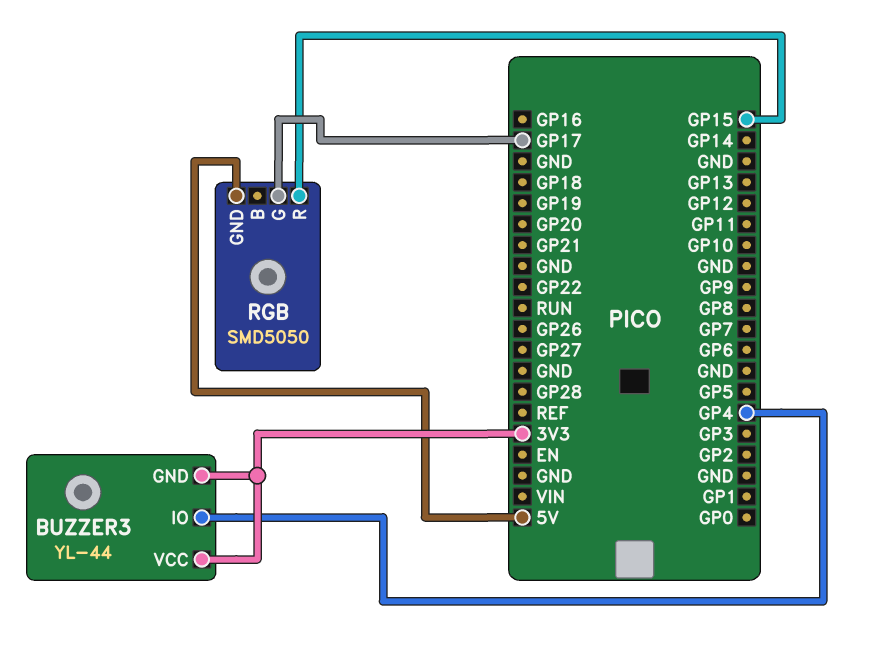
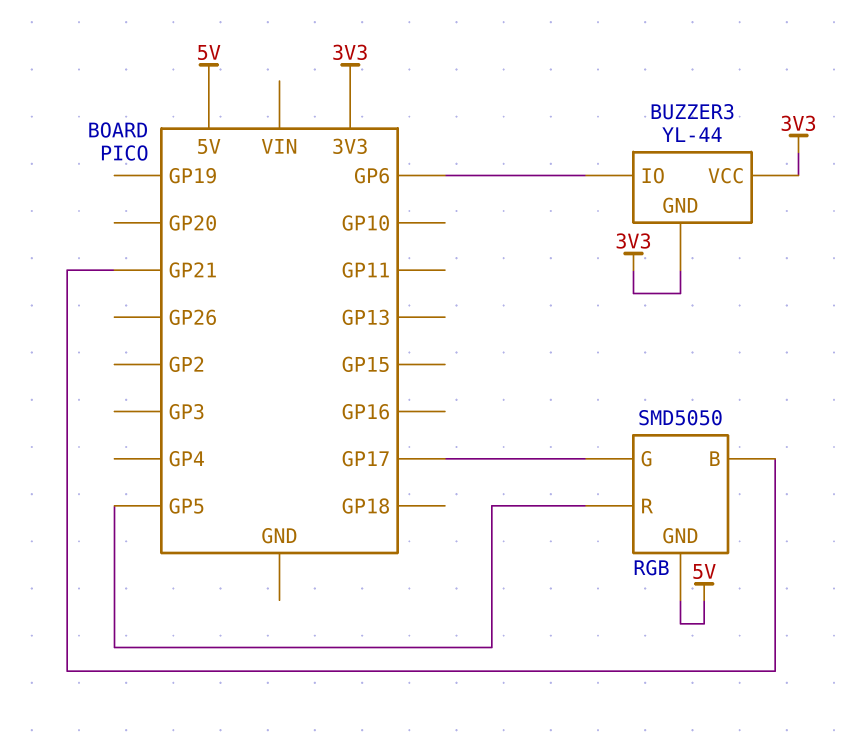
BUZZER3 pin IO: GP4 -> GP6
RGB pin B: none -> GP21
RGB pin R: GP15 -> GP5

